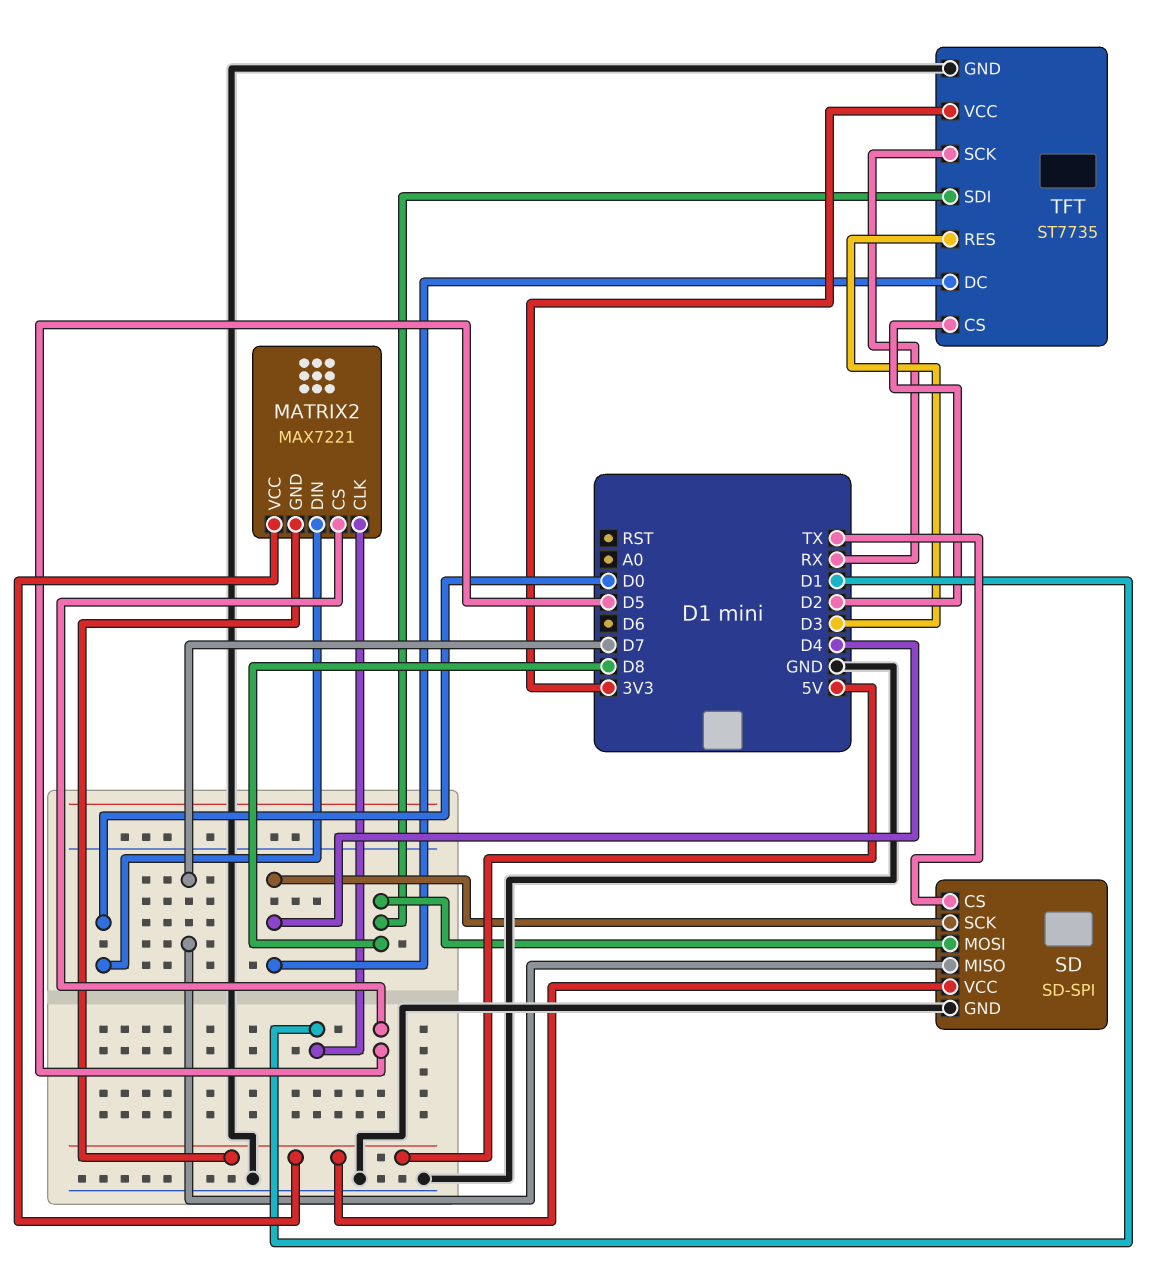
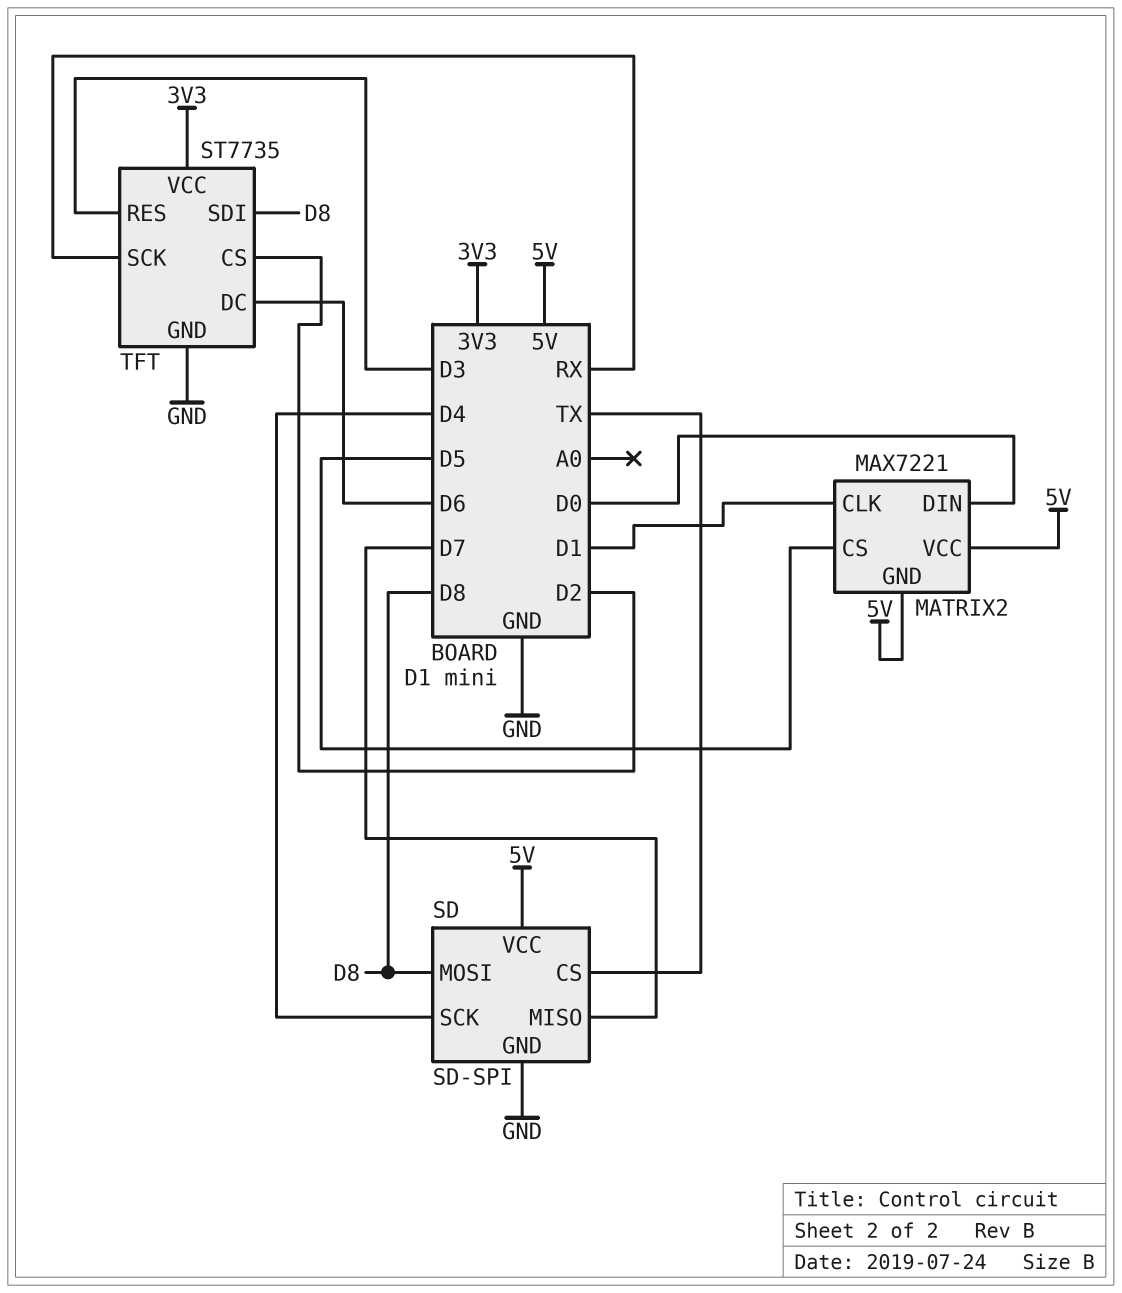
TFT pin DC: D4 -> D6

